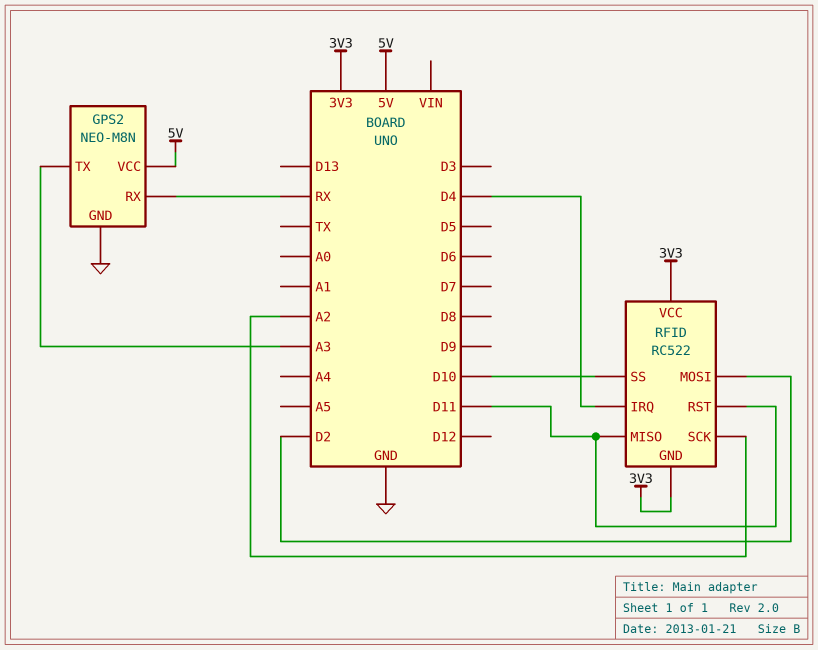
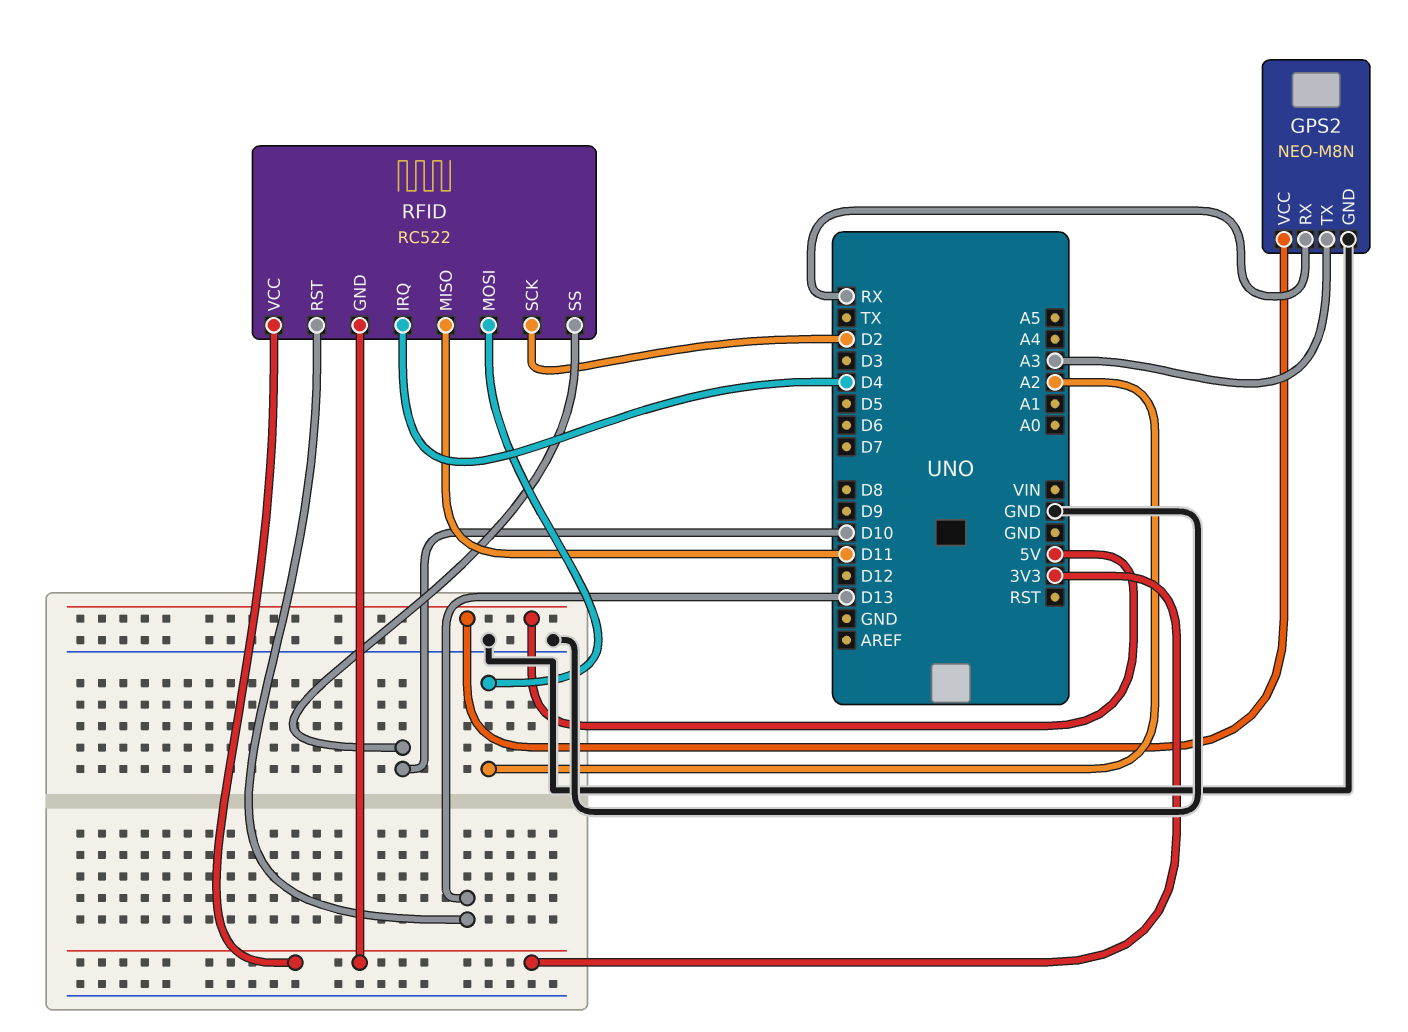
RFID pin MOSI: D2 -> A2
RFID pin RST: D11 -> D13
RFID pin SCK: A2 -> D2

